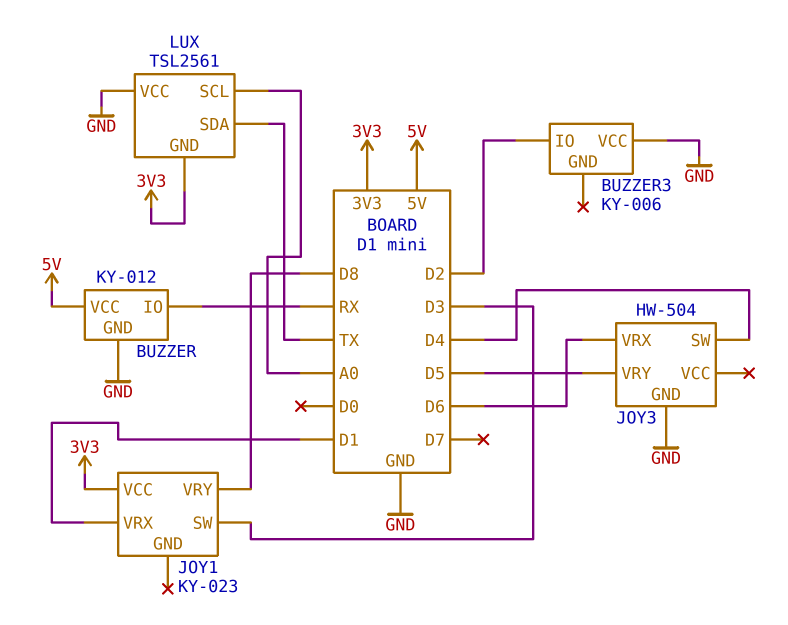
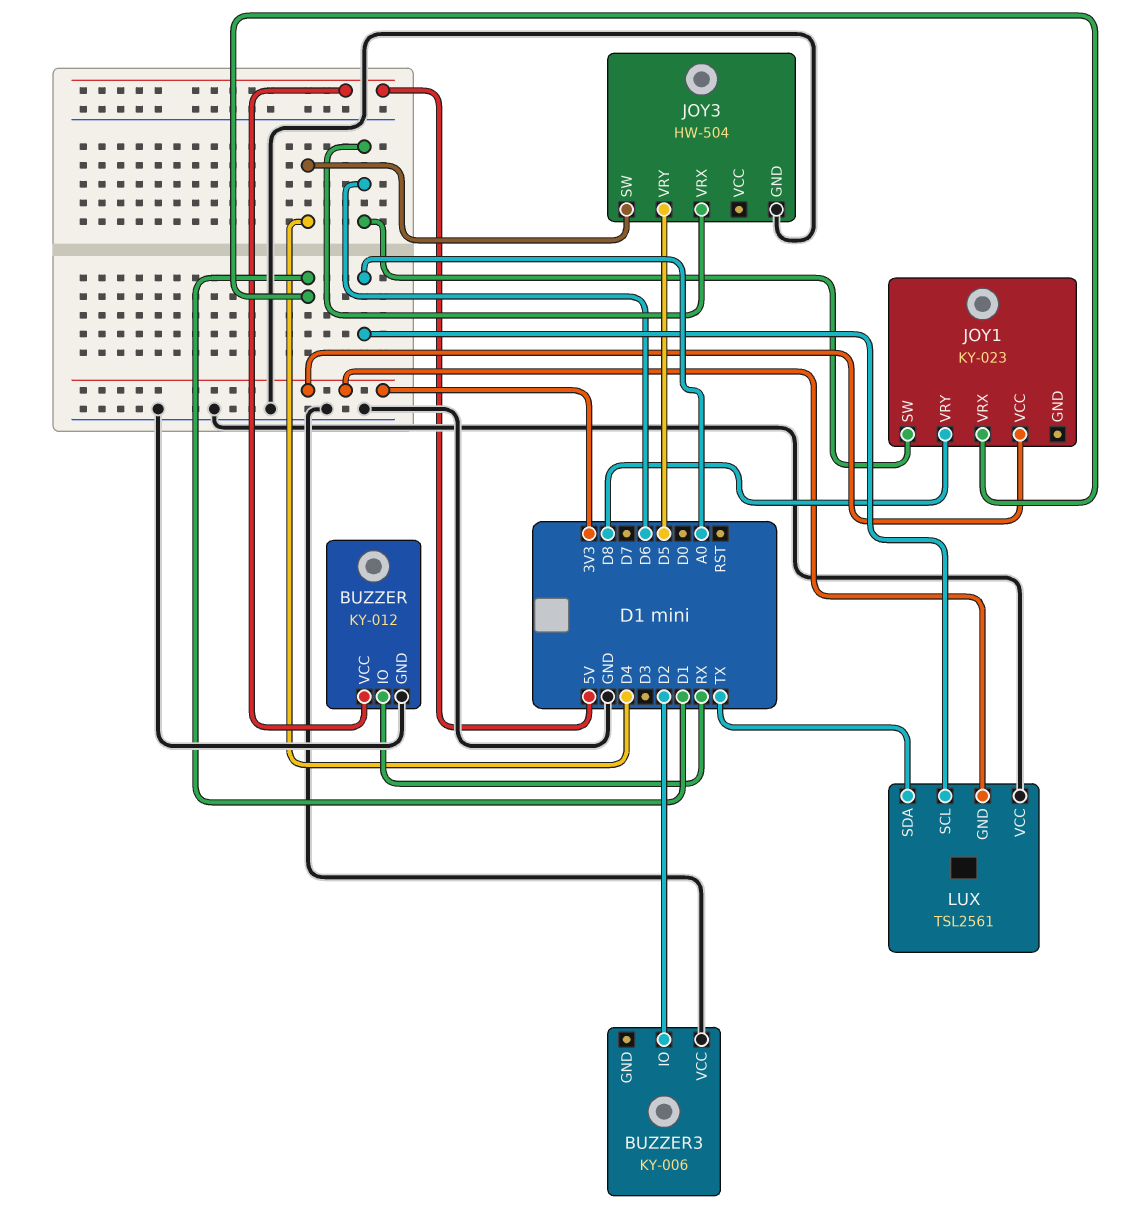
JOY1 pin SW: D3 -> D6

